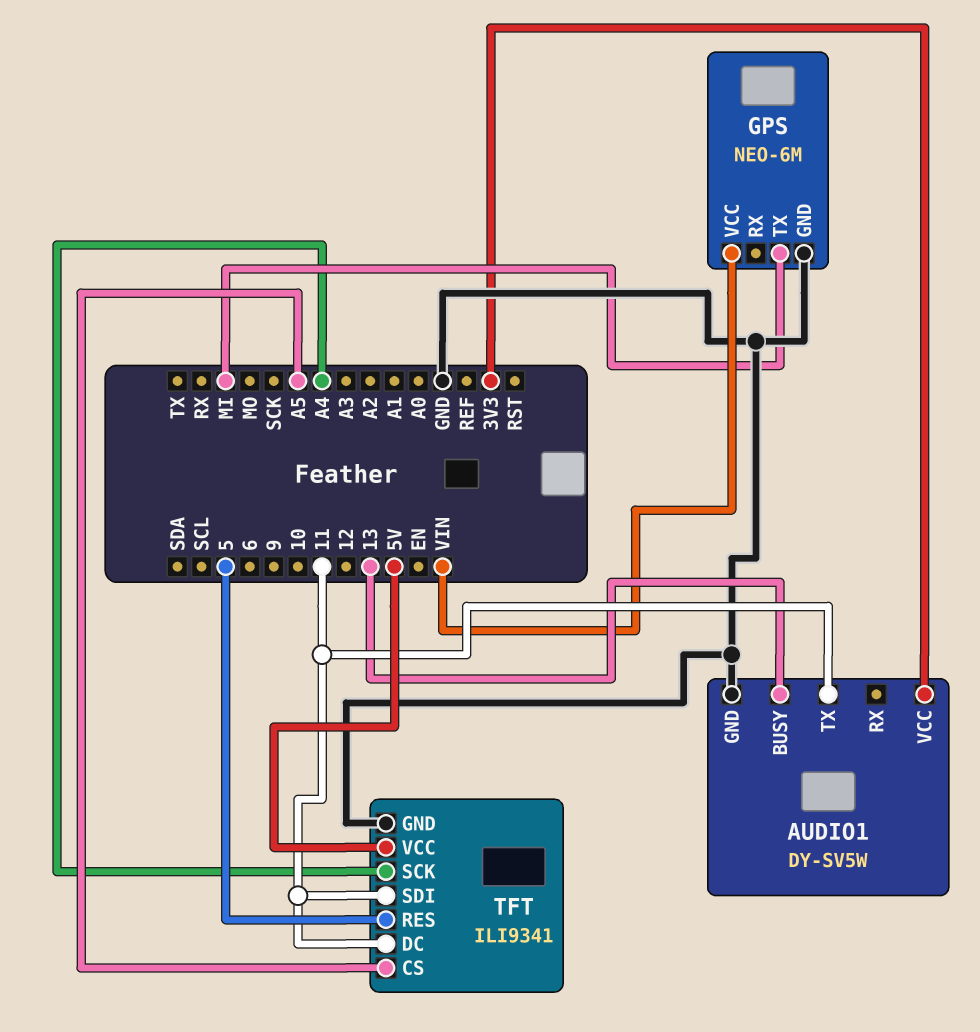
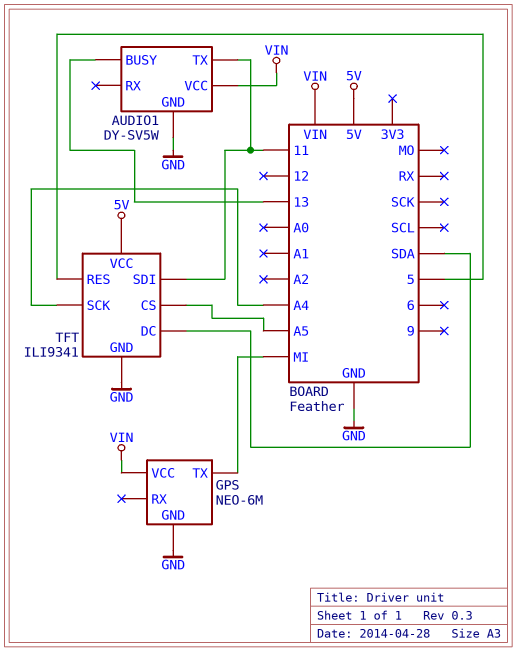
AUDIO1 pin VCC: 3V3 -> VIN
TFT pin DC: 11 -> SDA

